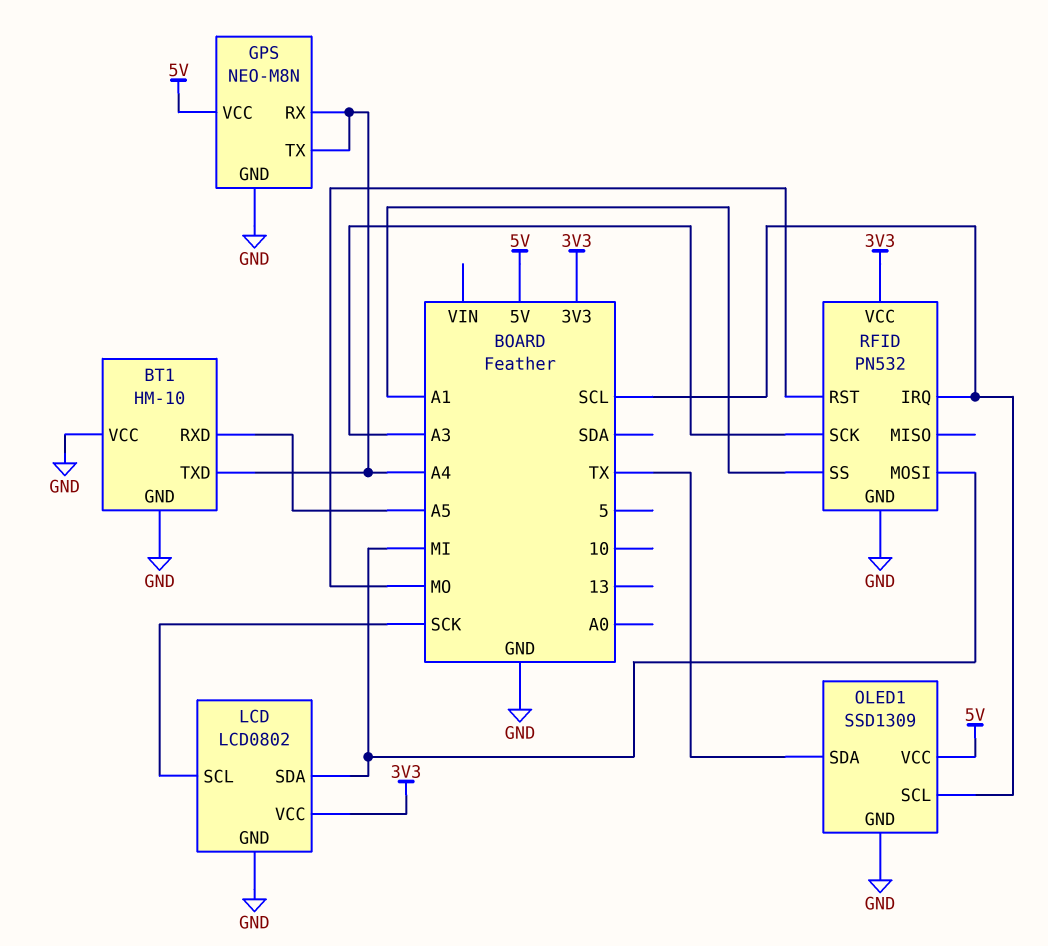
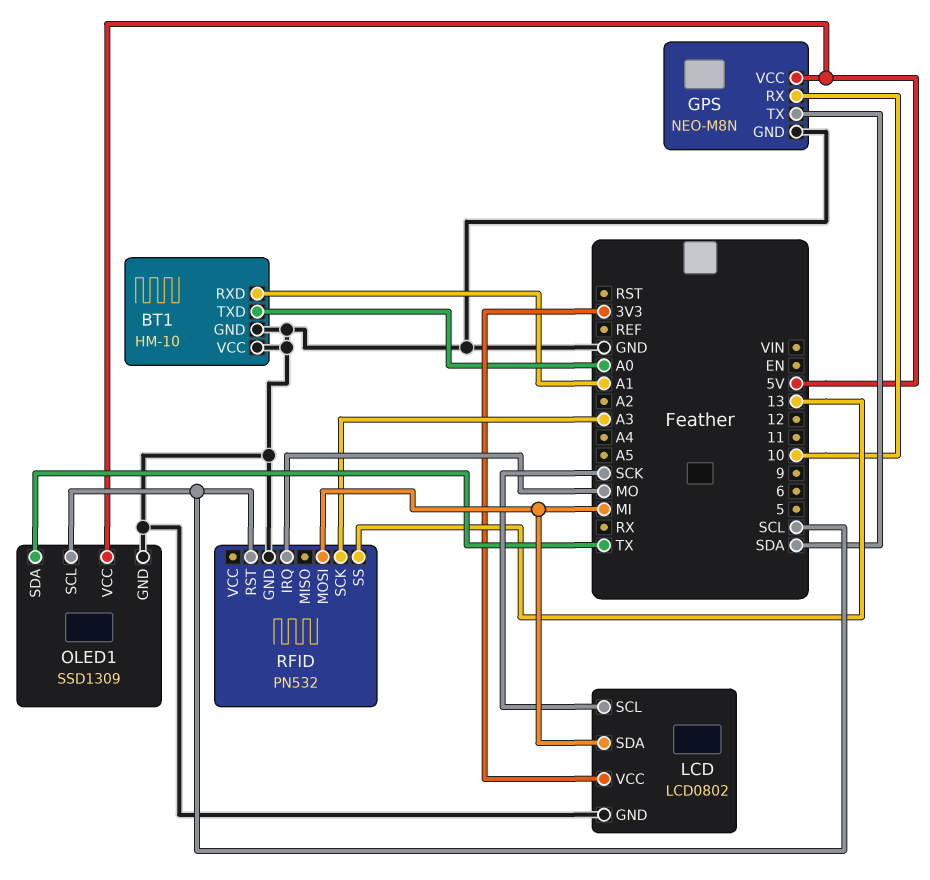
BT1 pin RXD: A5 -> A1
BT1 pin TXD: A4 -> A0
GPS pin RX: A4 -> 10
GPS pin TX: A4 -> SDA
RFID pin IRQ: SCL -> MO
RFID pin RST: MO -> SCL
RFID pin SS: A1 -> 13
RFID pin VCC: 3V3 -> none

